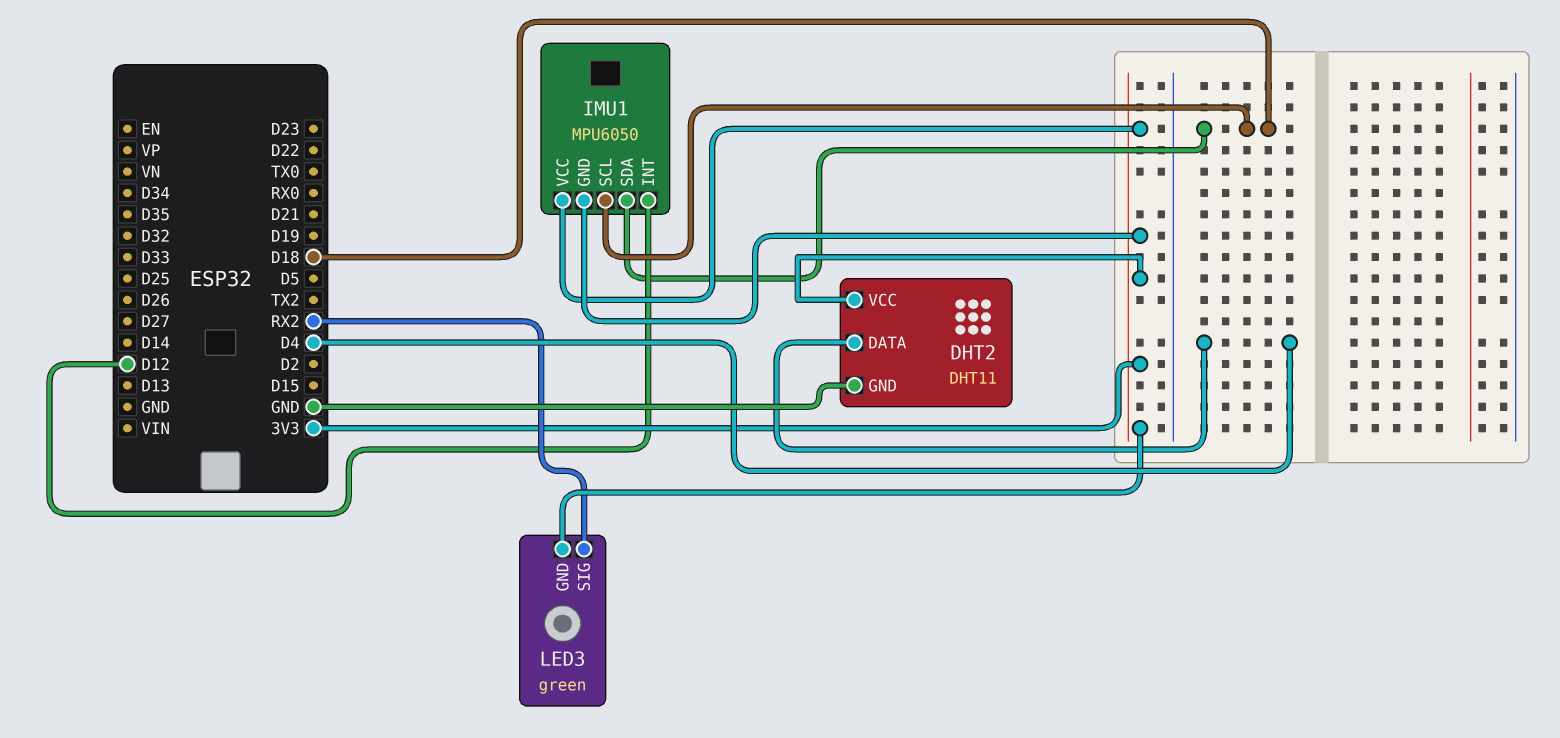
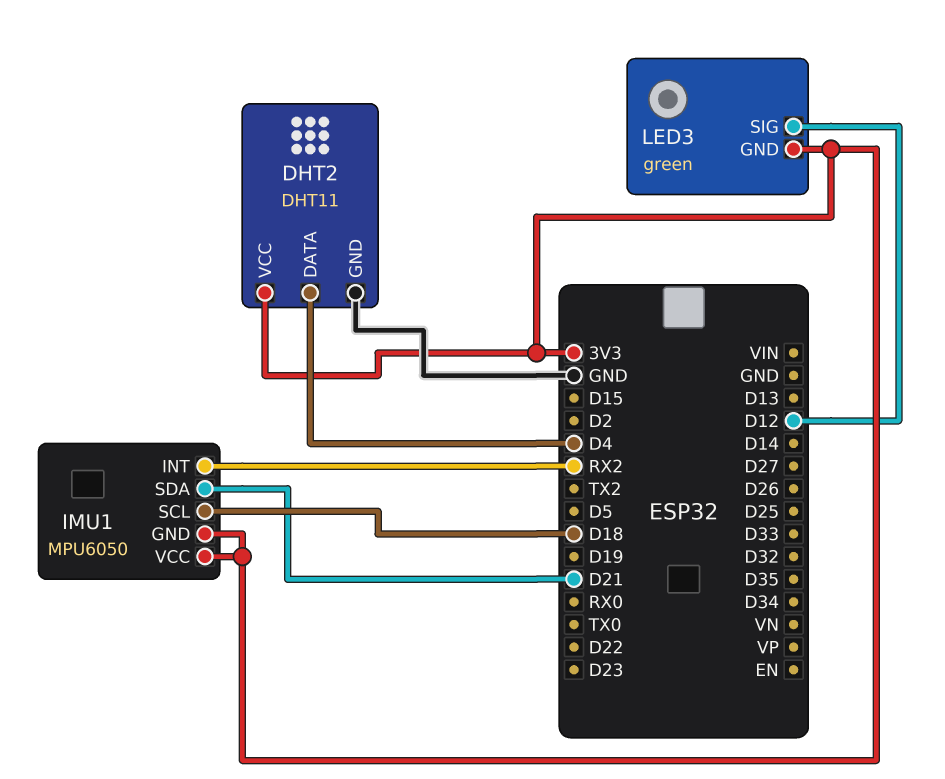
IMU1 pin INT: D12 -> RX2
IMU1 pin SDA: D18 -> D21
LED3 pin SIG: RX2 -> D12

